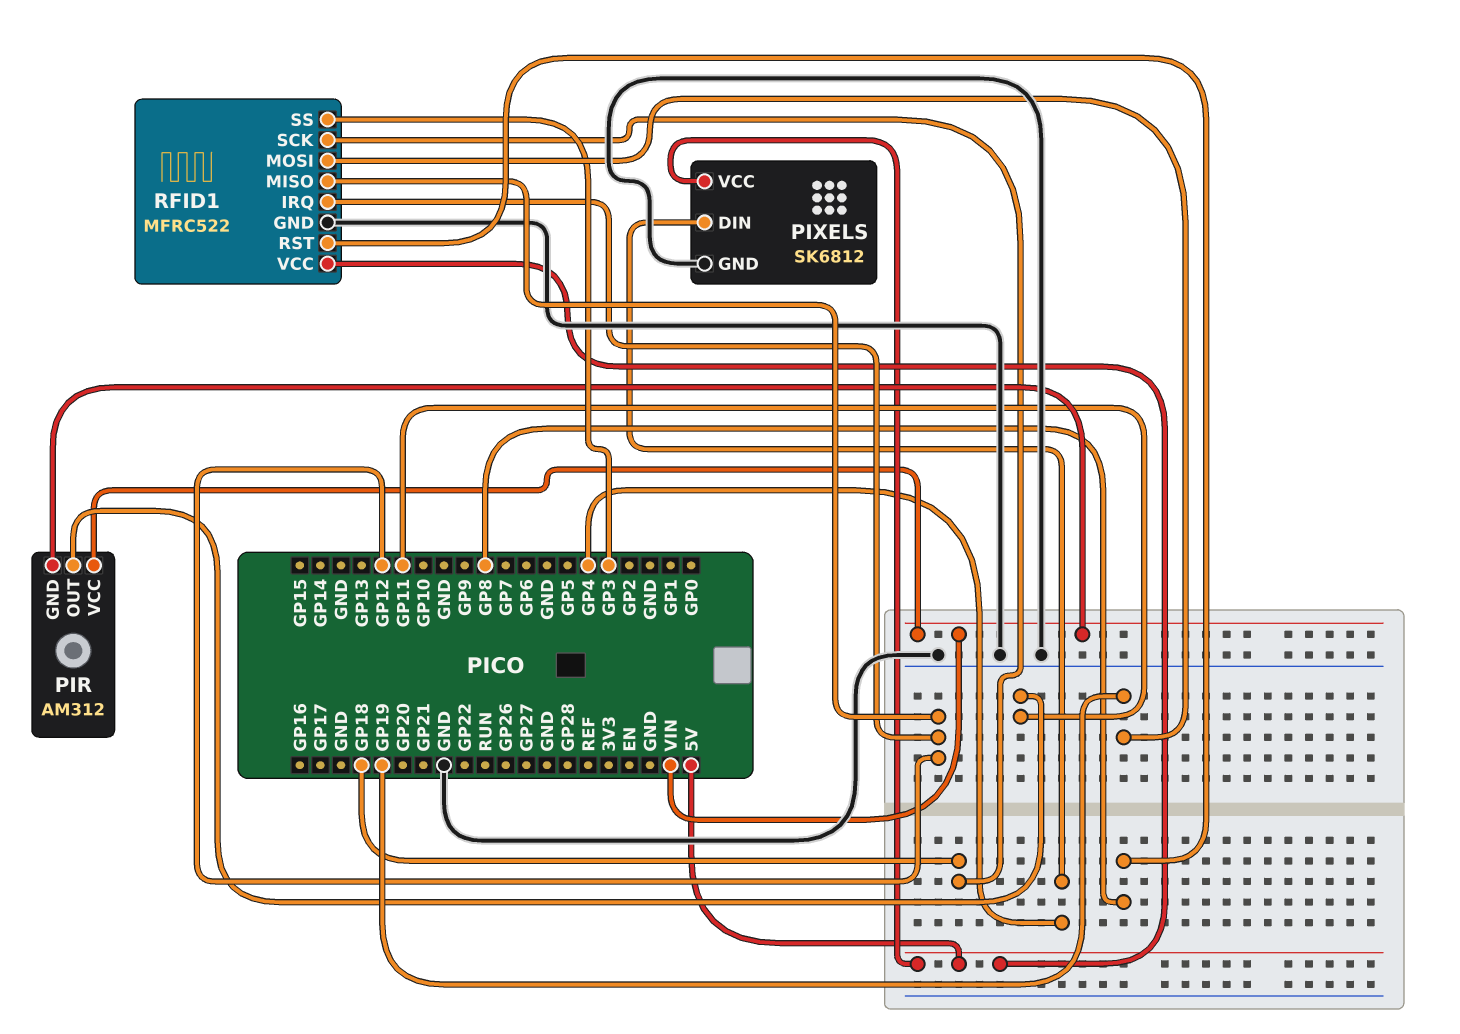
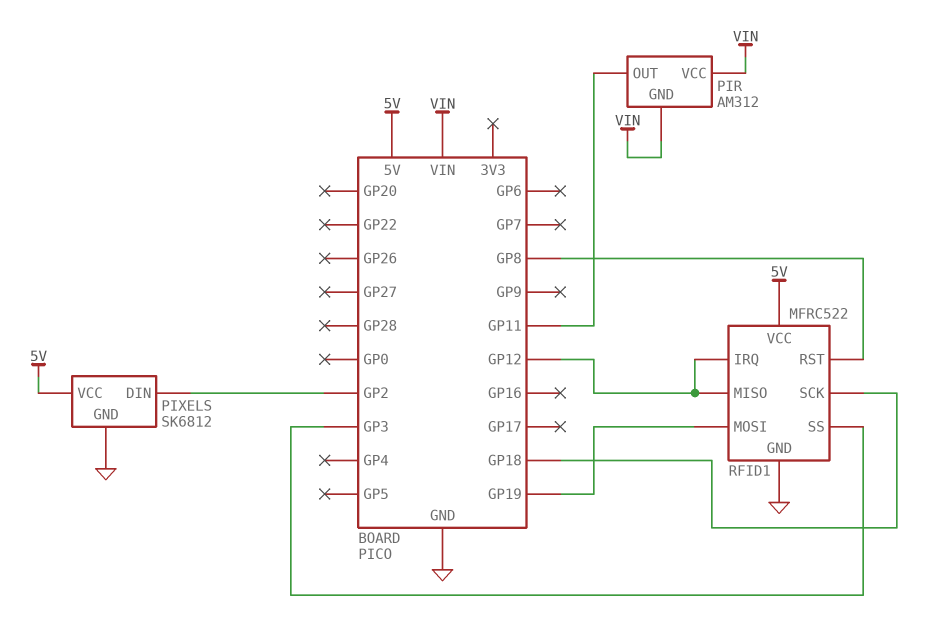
PIXELS pin DIN: GP4 -> GP2

